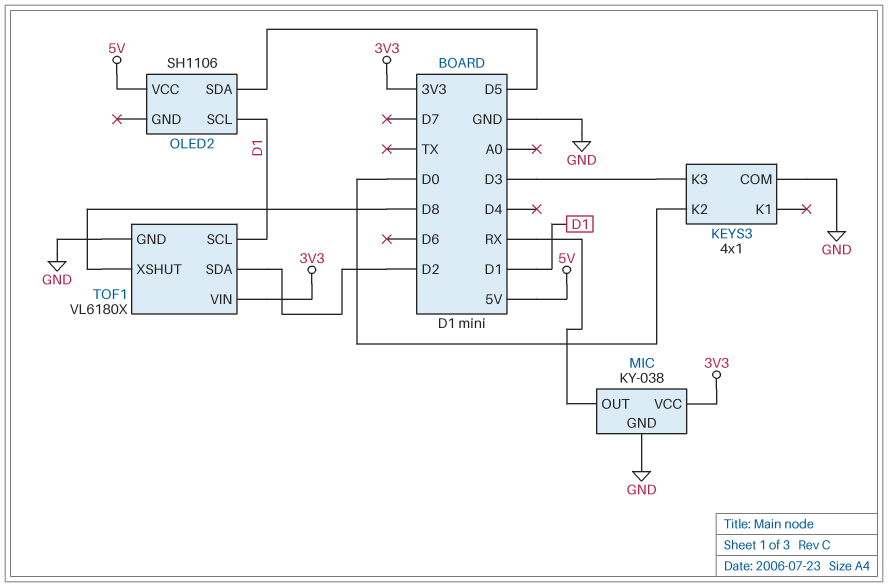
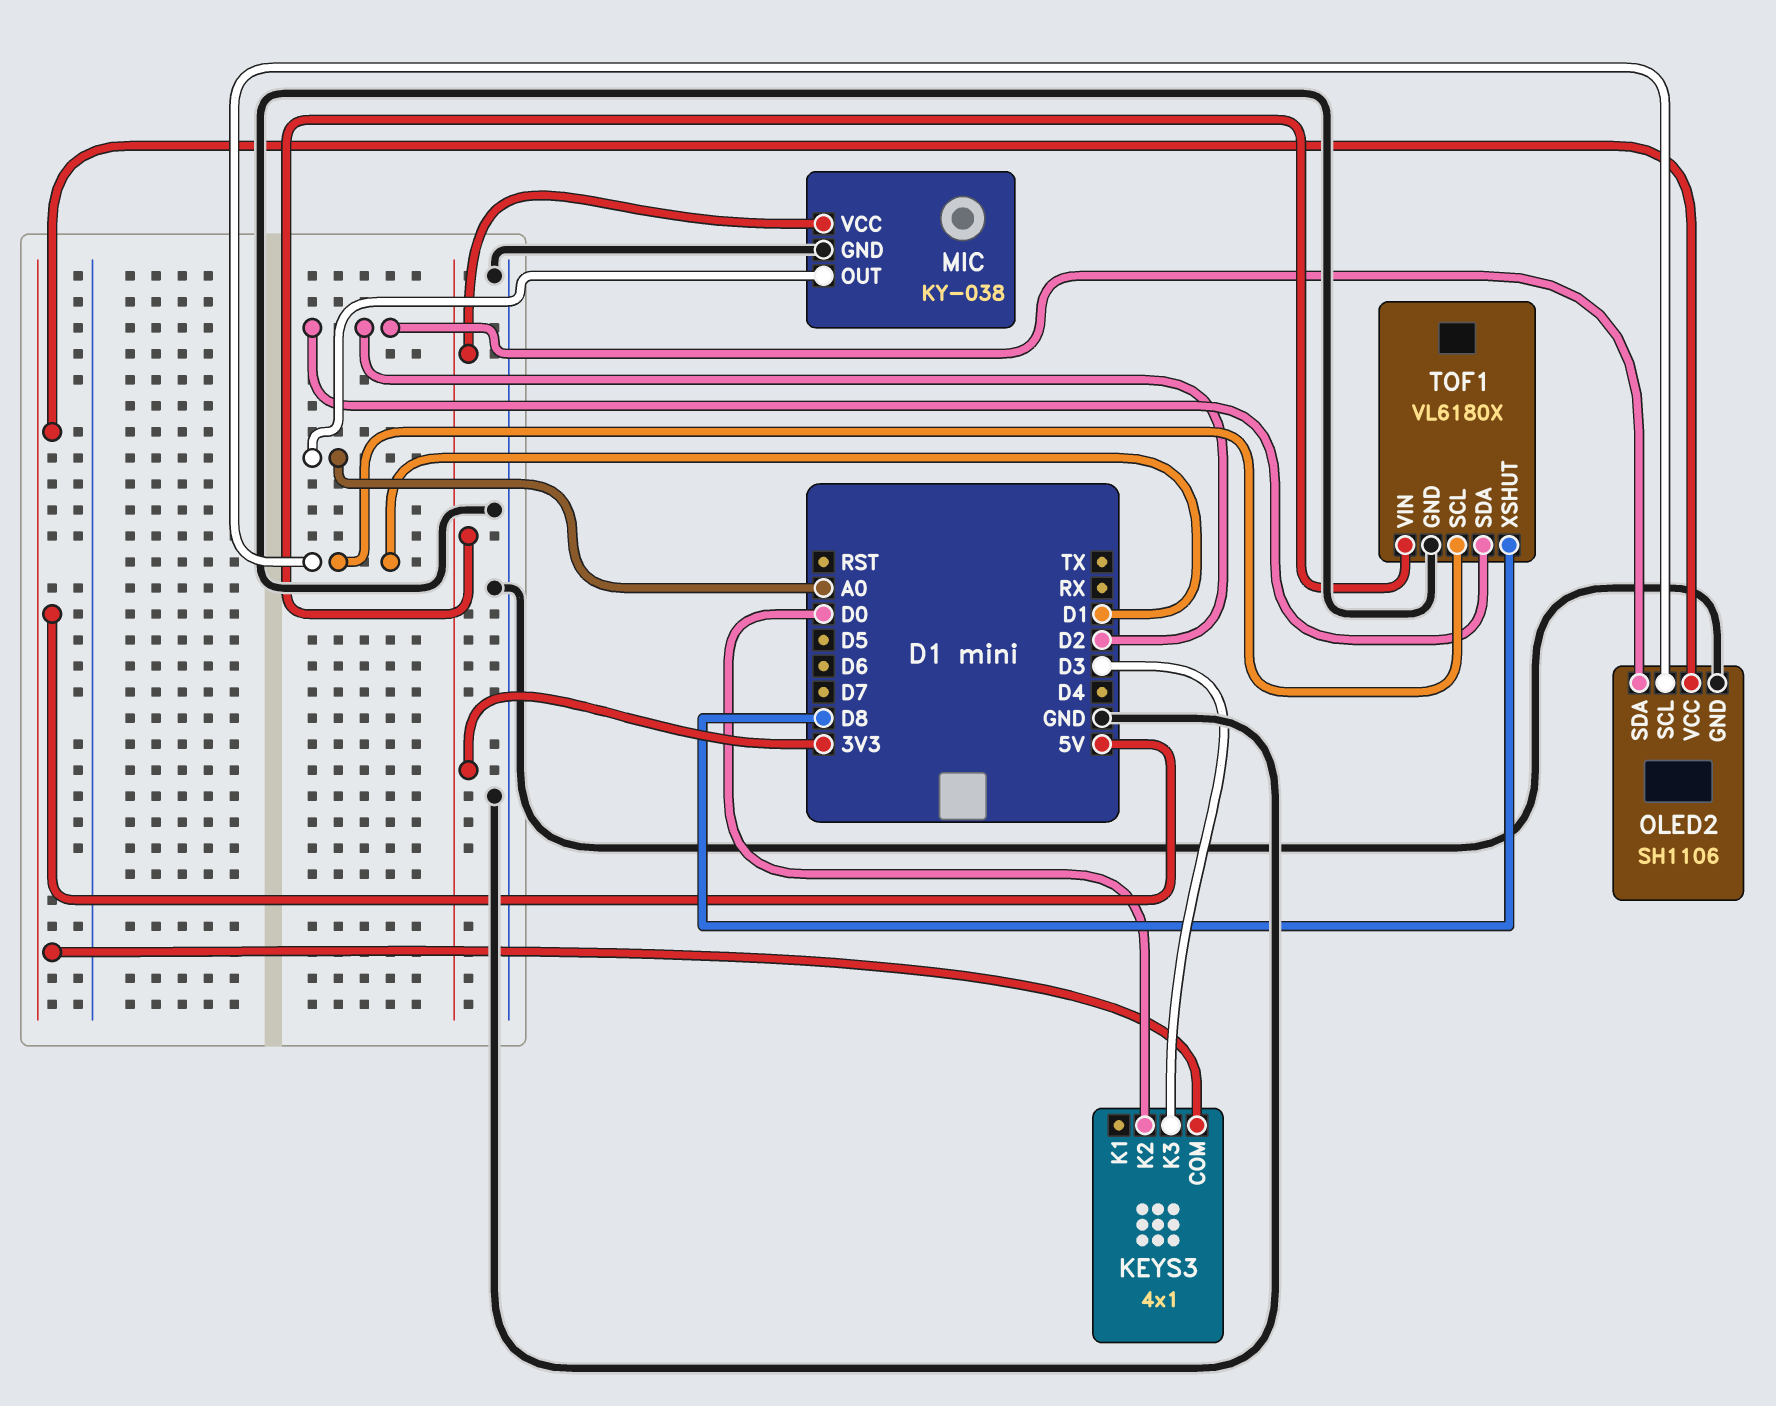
KEYS3 pin COM: GND -> 5V
MIC pin OUT: RX -> A0
OLED2 pin GND: none -> GND
OLED2 pin SDA: D5 -> D2

